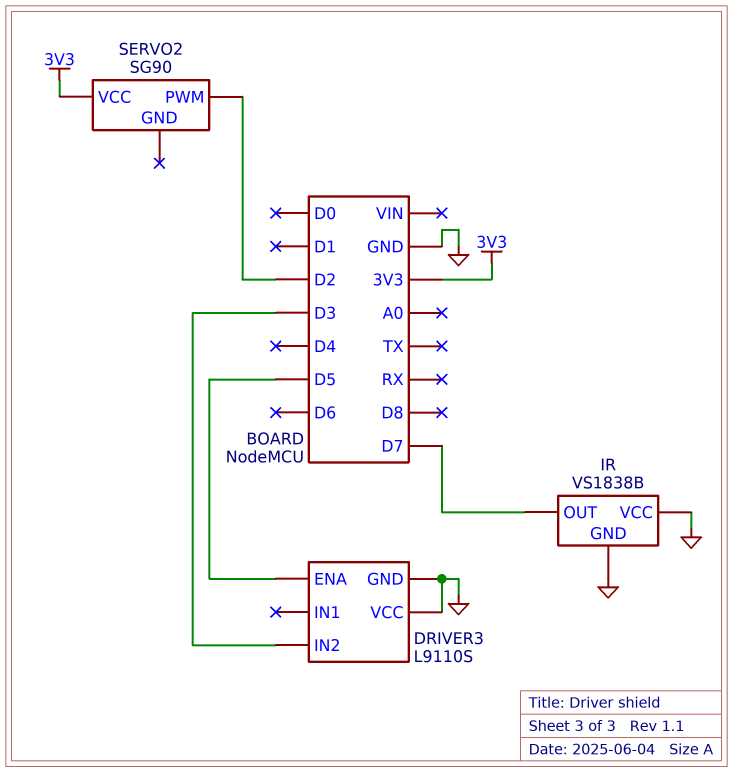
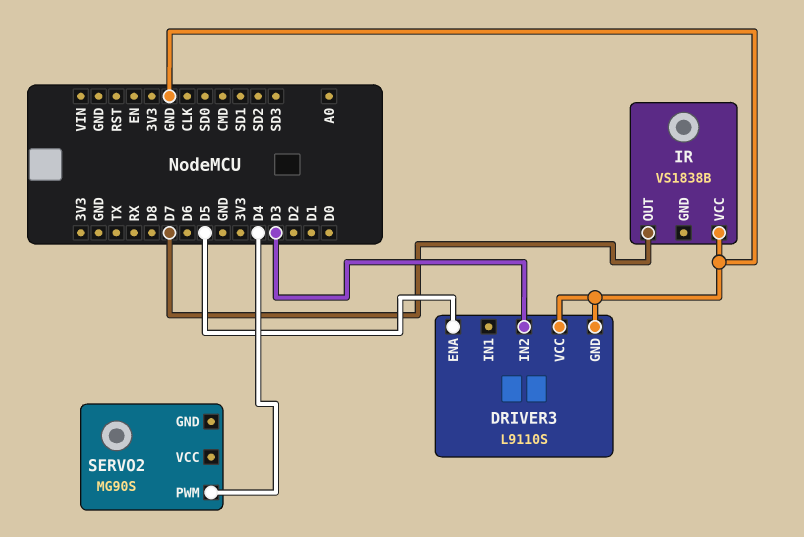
IR pin GND: GND -> none
SERVO2: SG90 -> MG90S
SERVO2 pin PWM: D2 -> D4
SERVO2 pin VCC: 3V3 -> none

